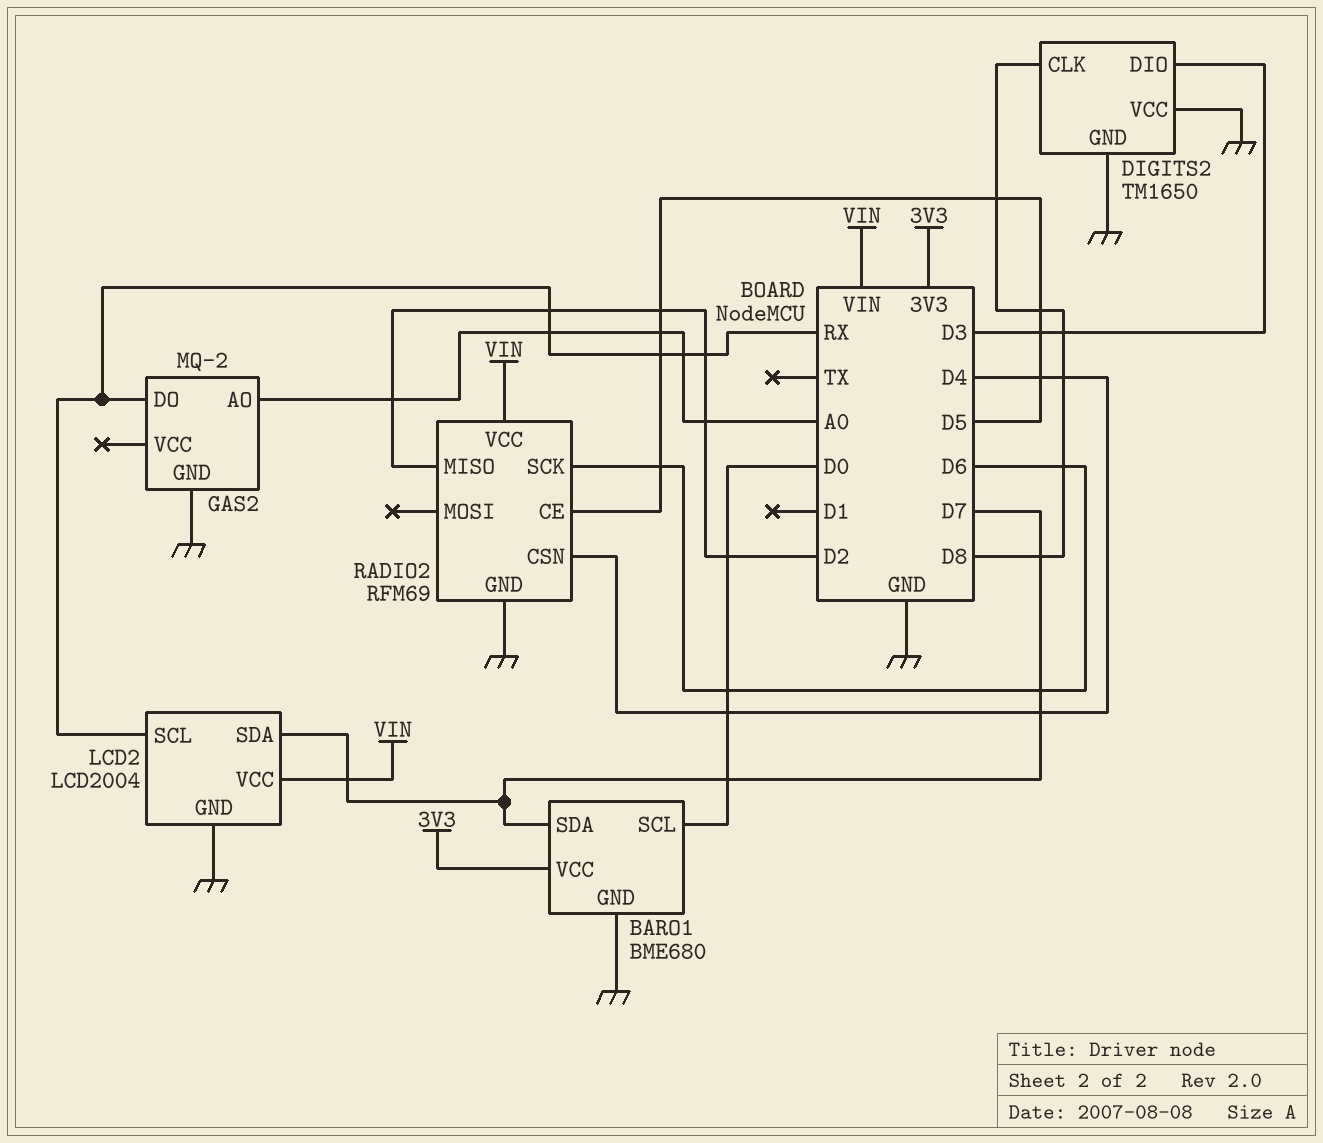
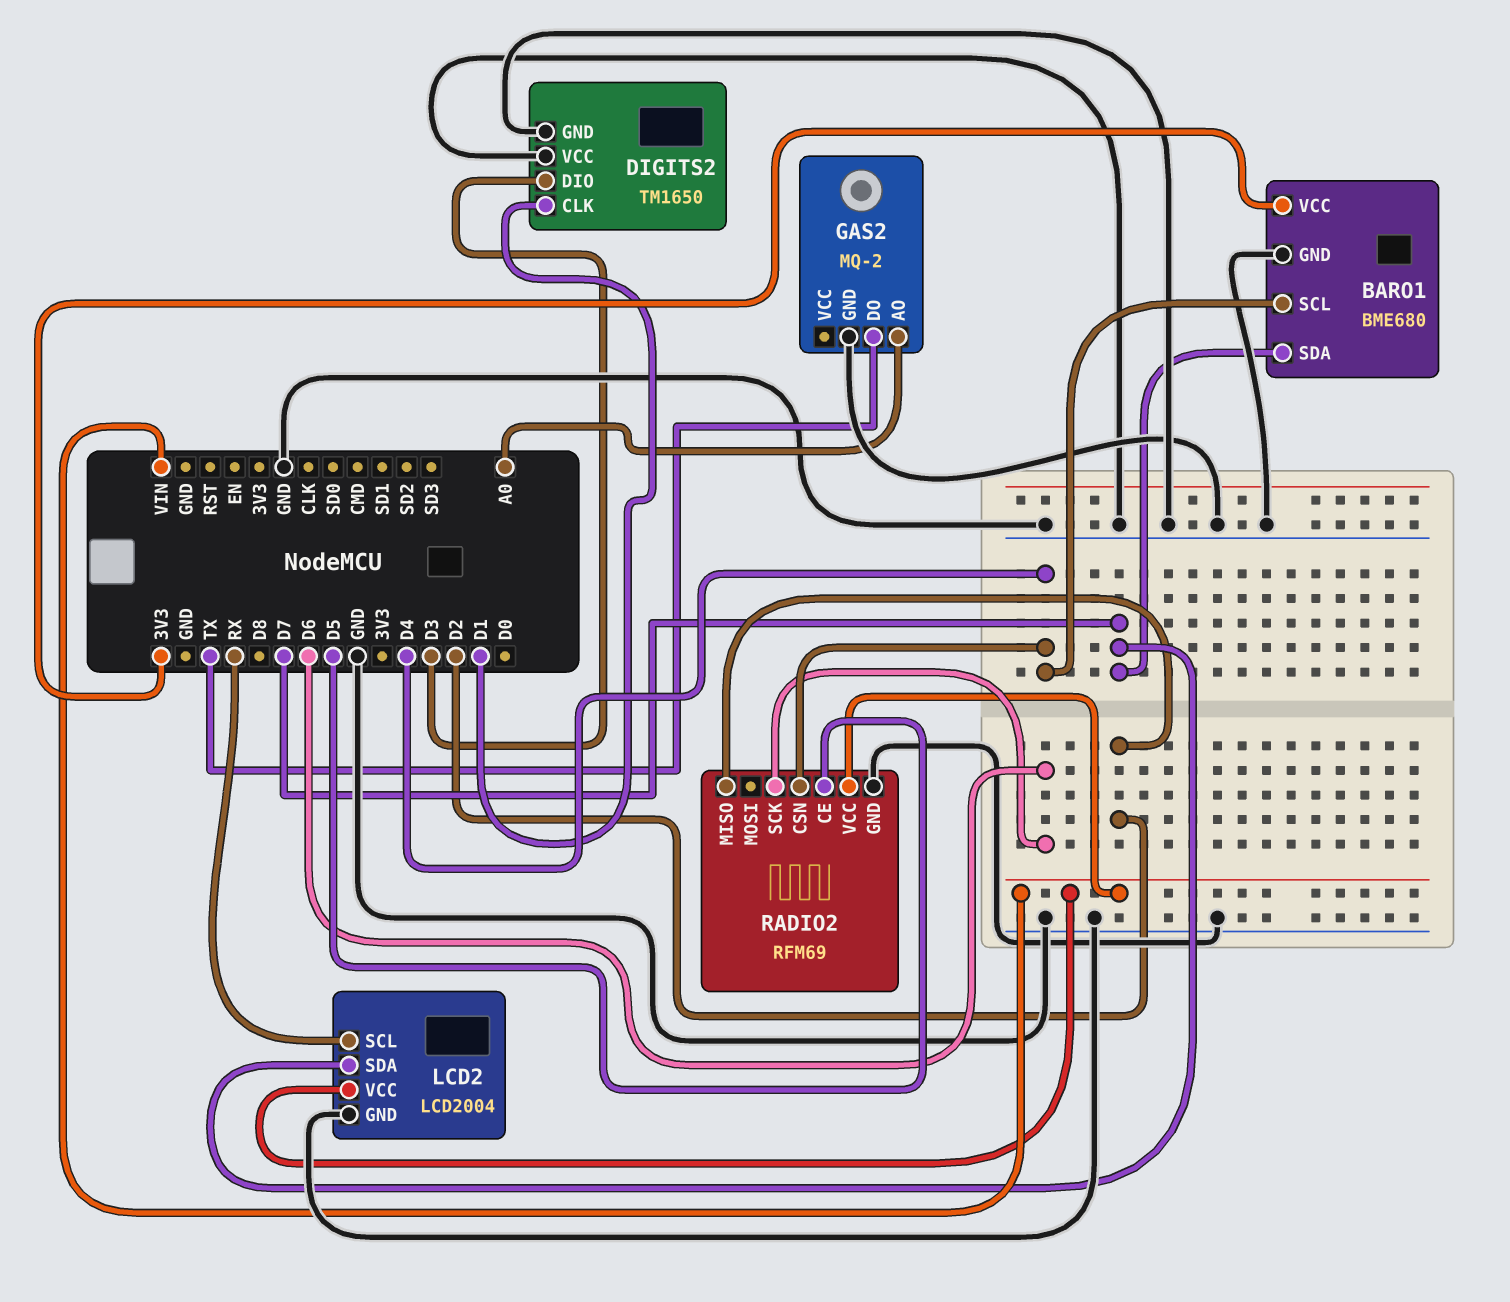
BARO1 pin SCL: D0 -> D4
DIGITS2 pin CLK: D8 -> D1
GAS2 pin DO: RX -> TX

